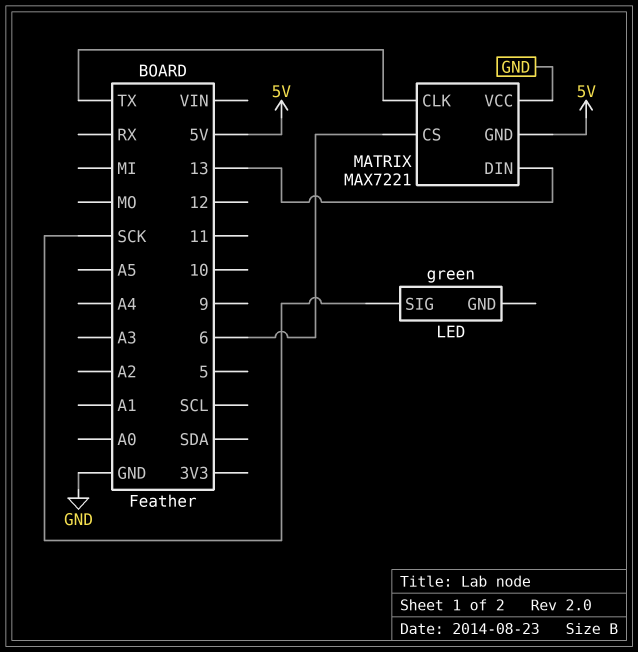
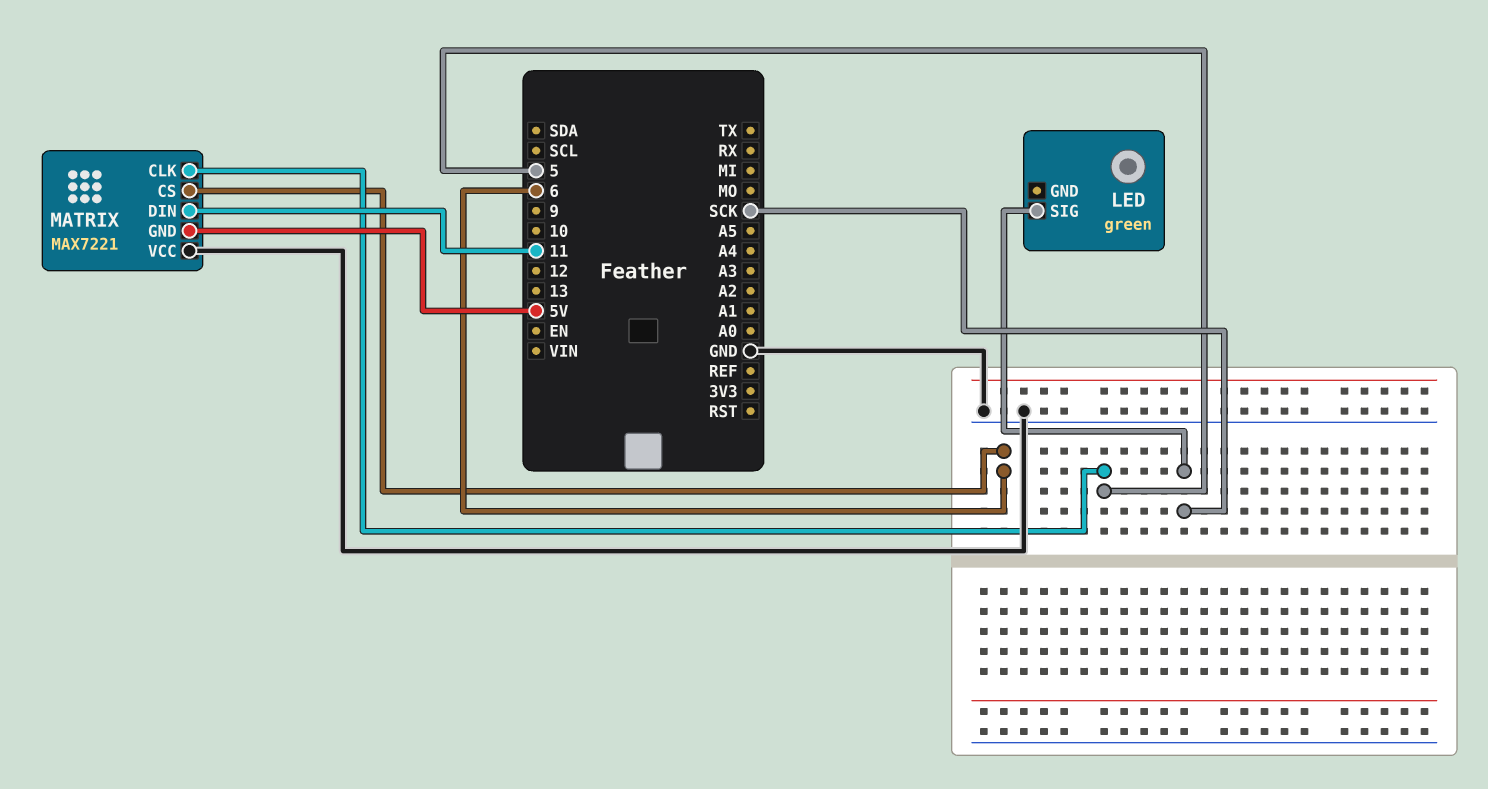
MATRIX pin CLK: TX -> 5
MATRIX pin DIN: 13 -> 11

